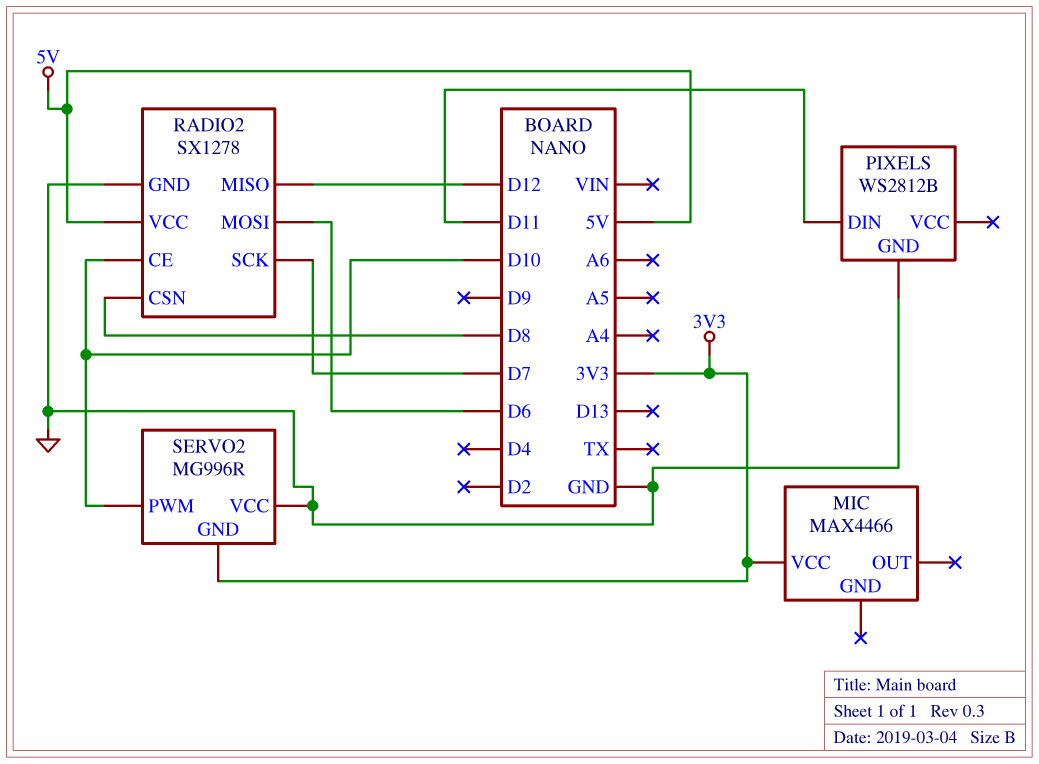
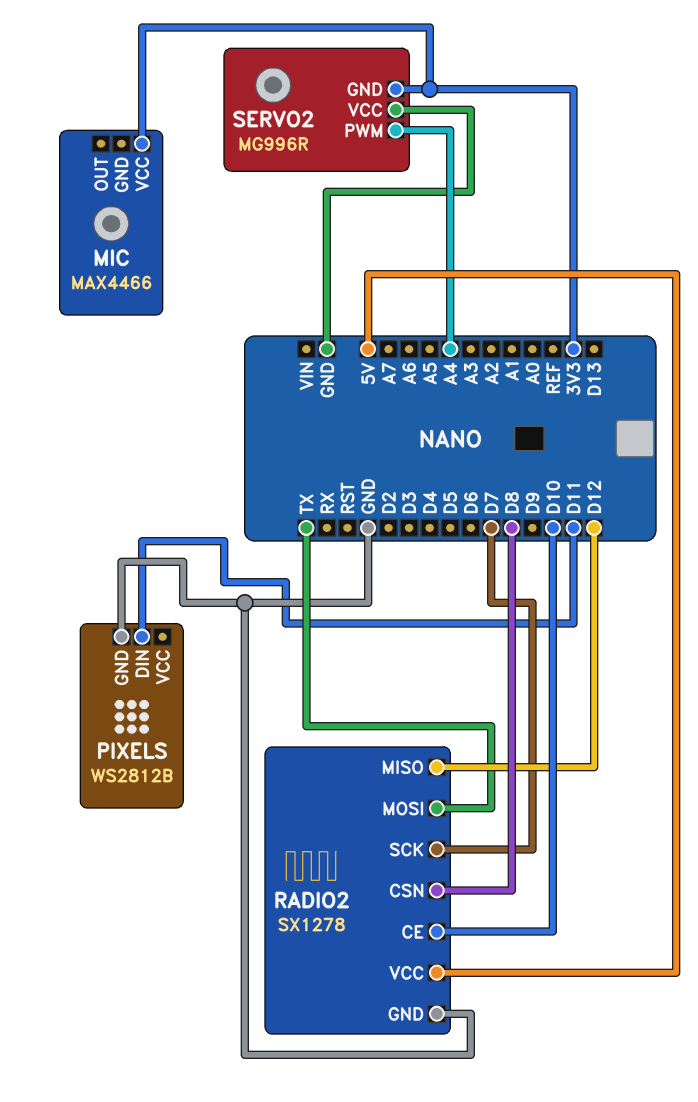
RADIO2 pin MOSI: D6 -> TX
SERVO2 pin PWM: D10 -> A4

